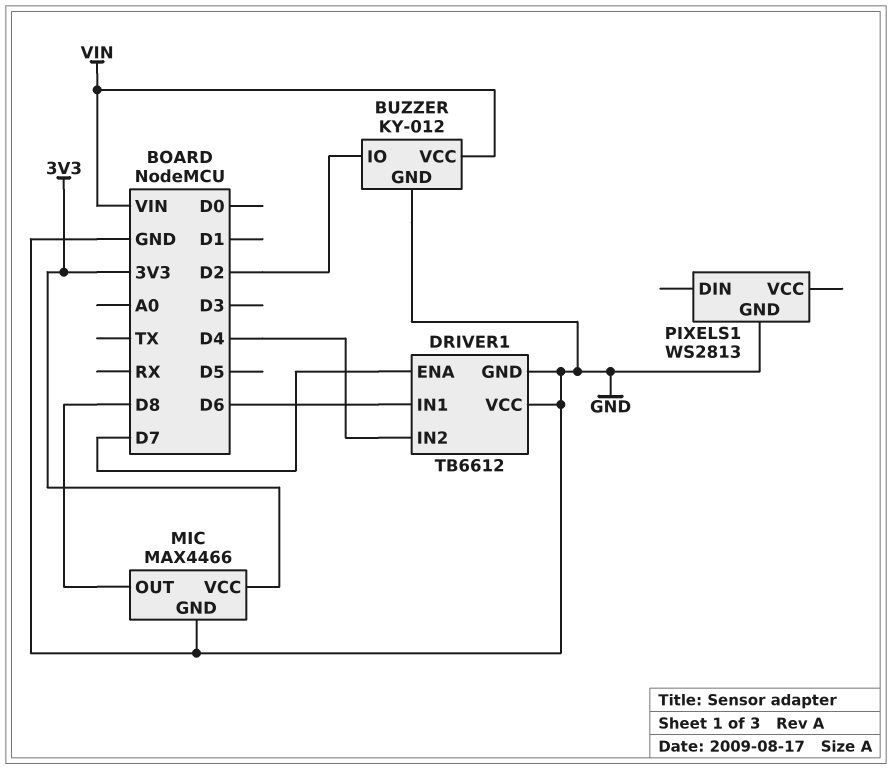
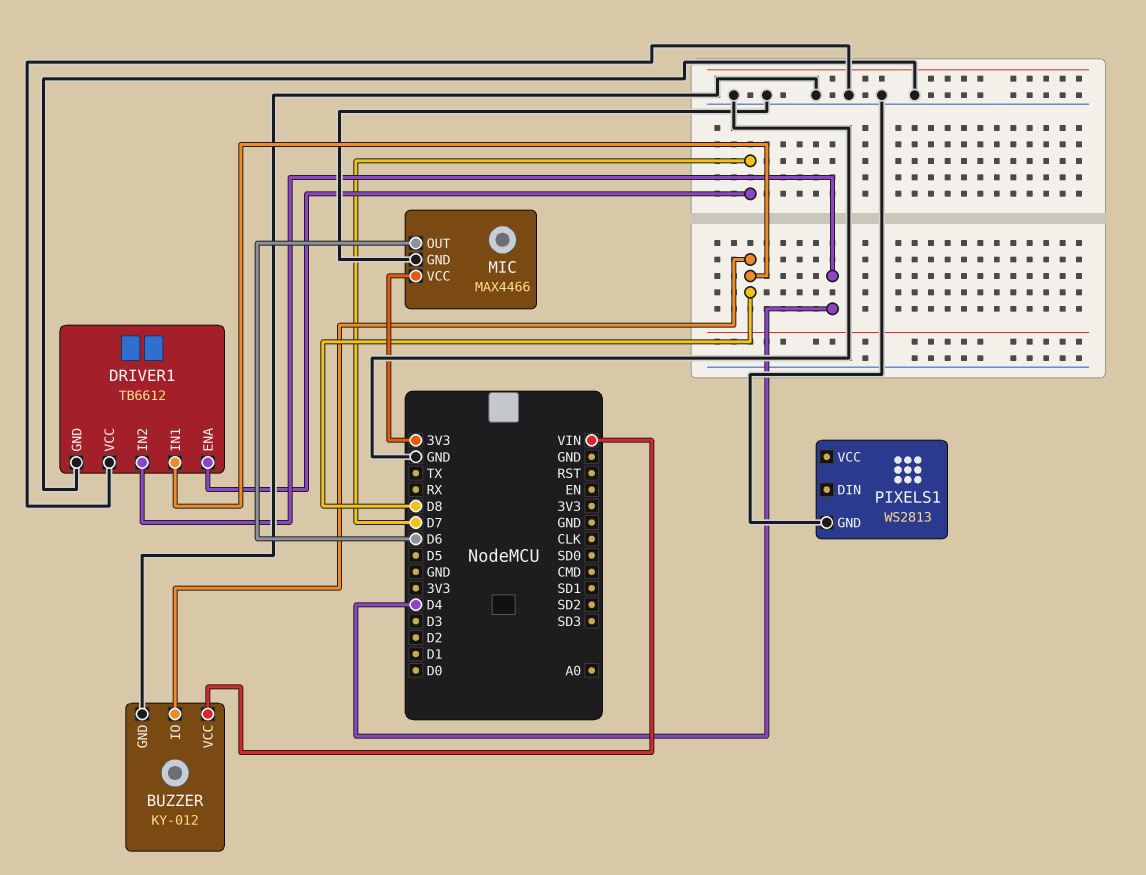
BUZZER pin IO: D2 -> D8
DRIVER1 pin IN1: D6 -> D8
MIC pin OUT: D8 -> D6

